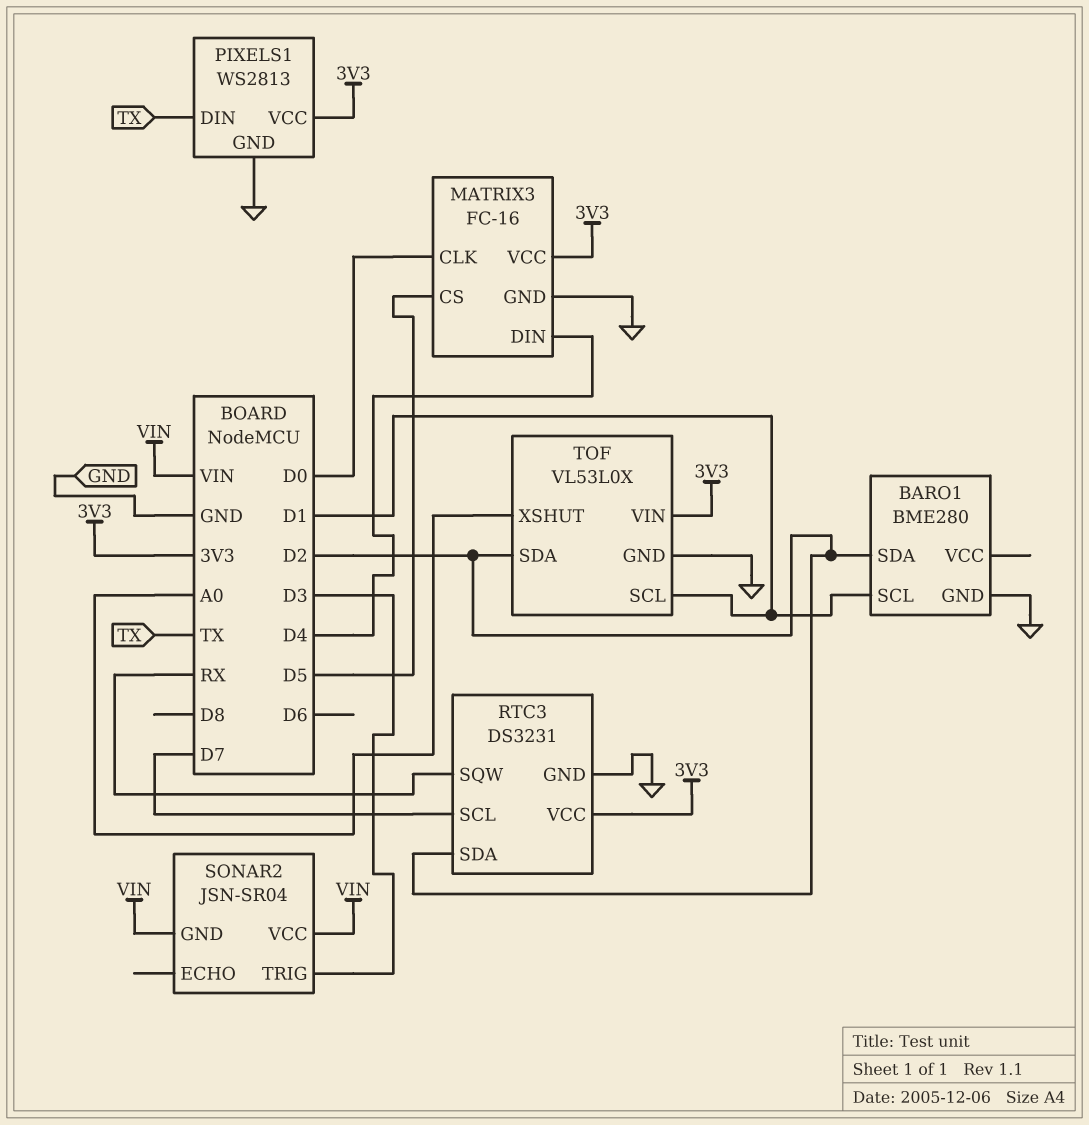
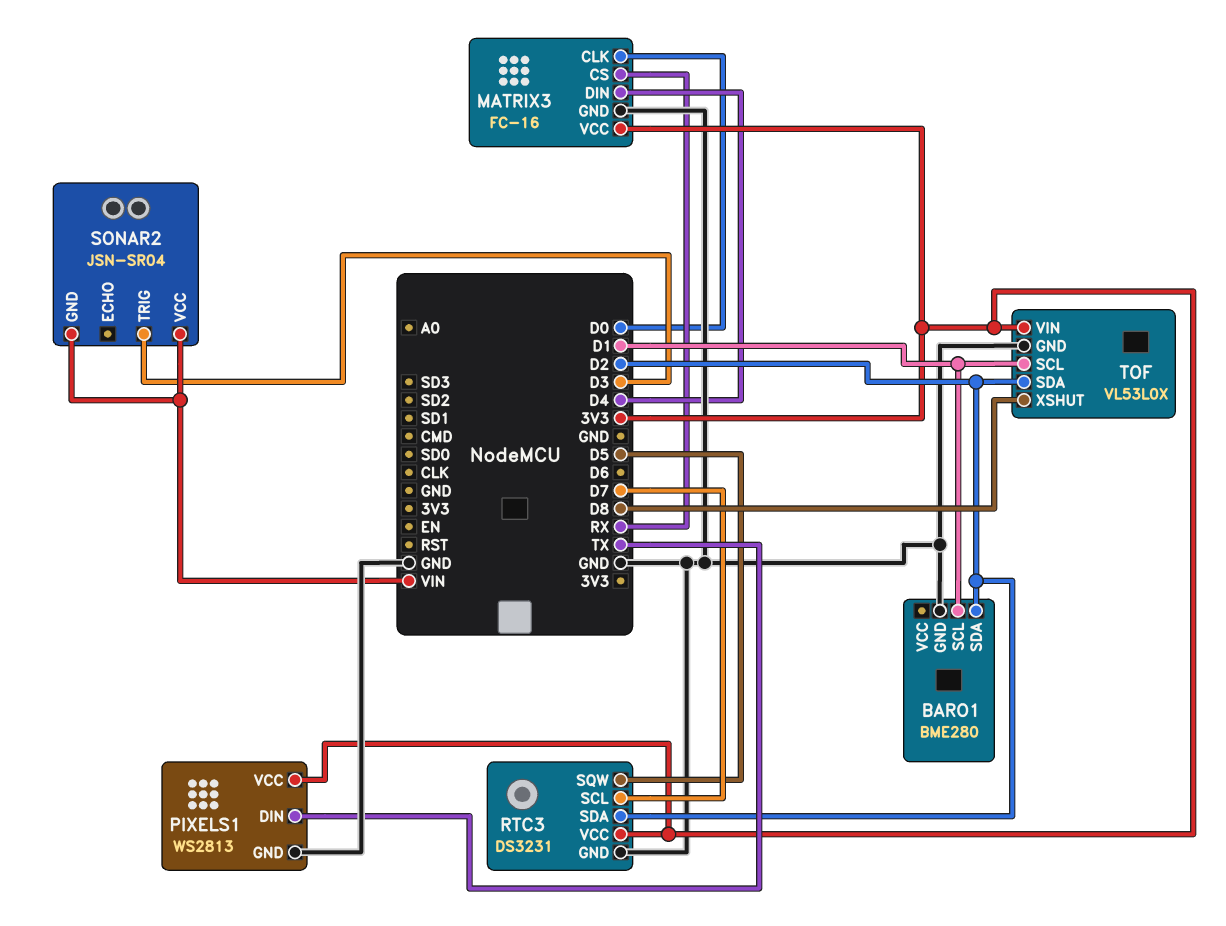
MATRIX3 pin CS: D5 -> RX
RTC3 pin SQW: RX -> D5
TOF pin XSHUT: A0 -> D8

